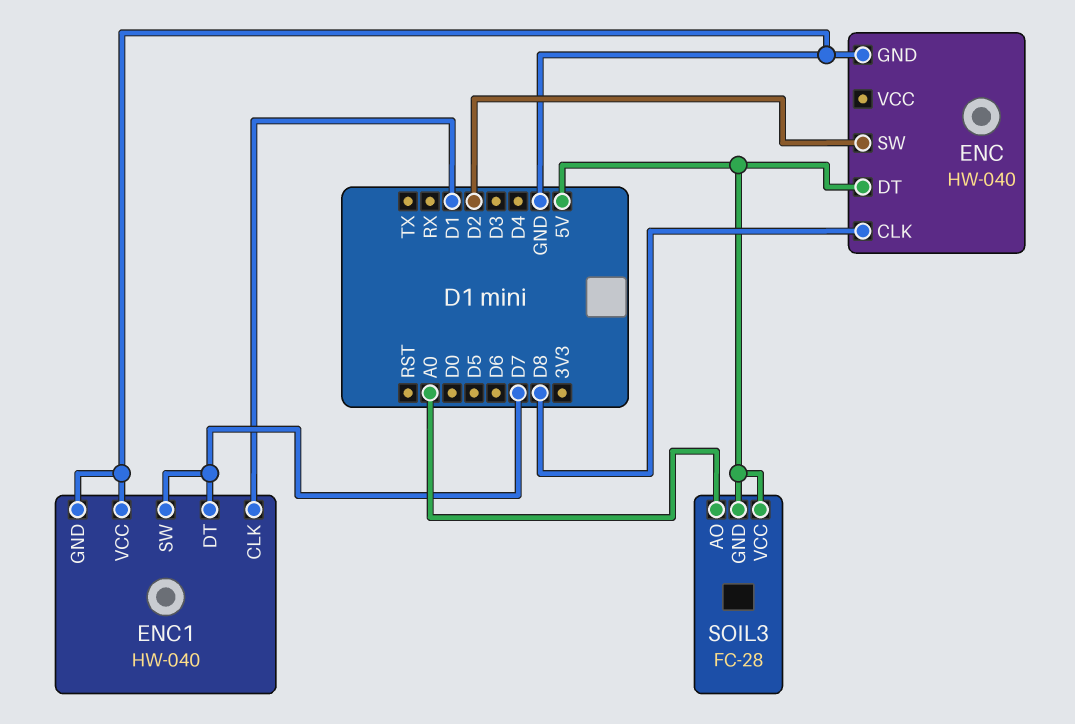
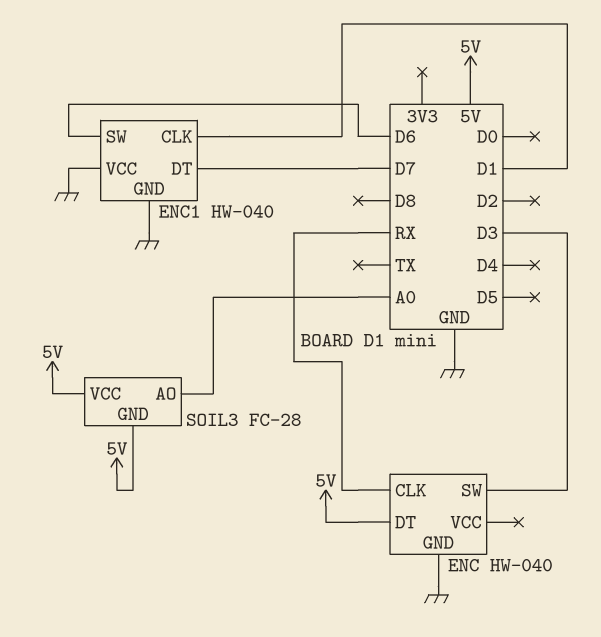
ENC pin CLK: D8 -> RX
ENC pin SW: D2 -> D3
ENC1 pin SW: D7 -> D6

